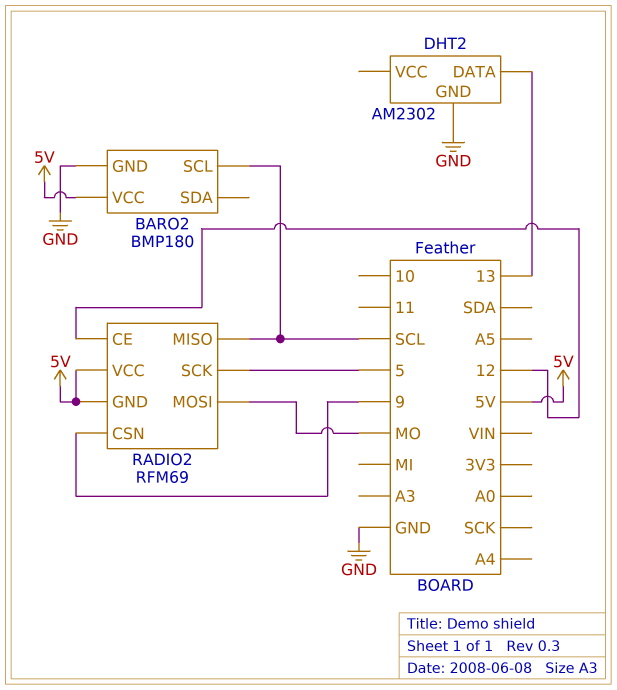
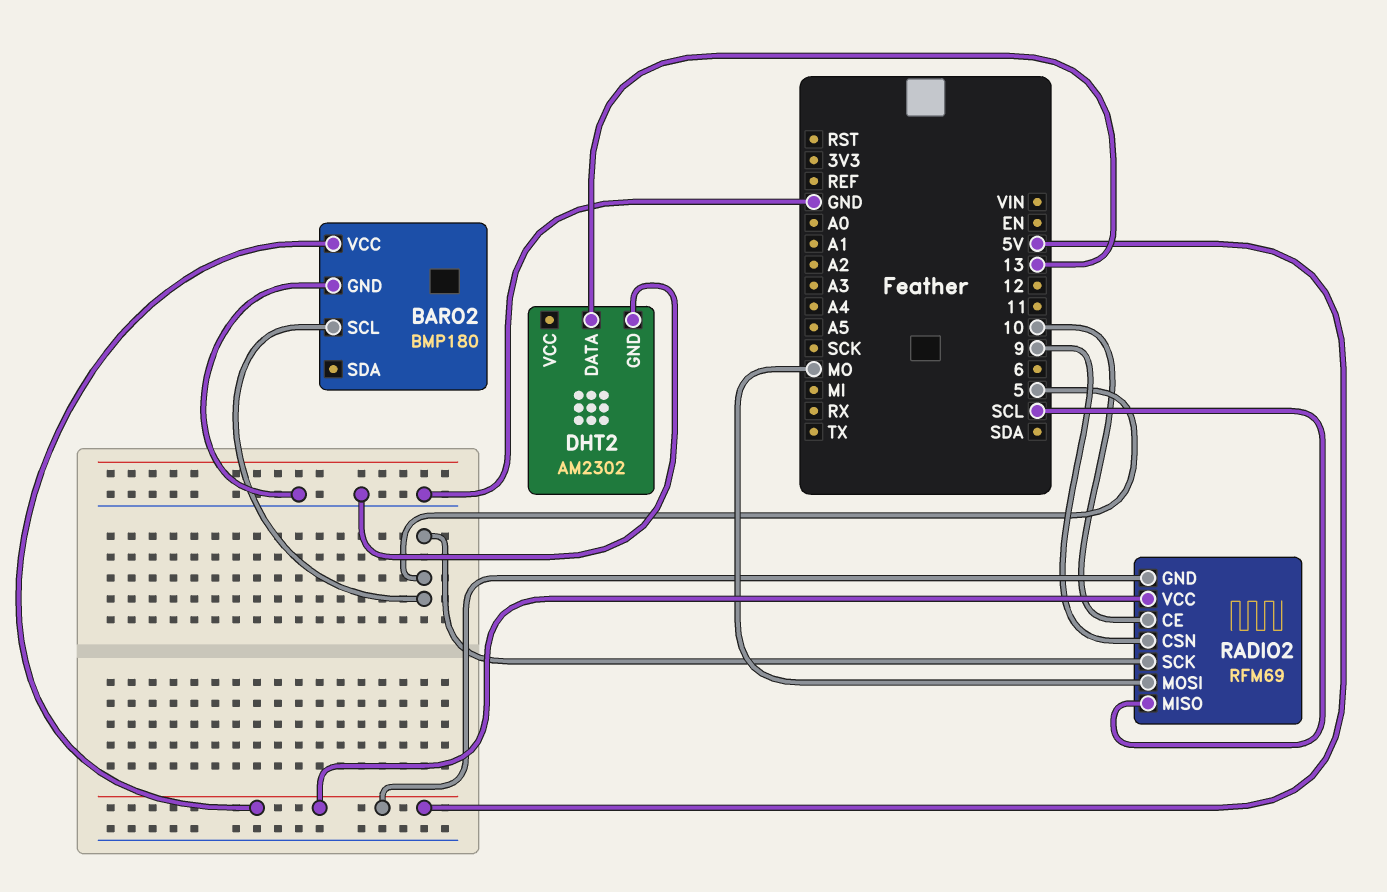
BARO2 pin SCL: SCL -> 5
RADIO2 pin CE: 12 -> 10

